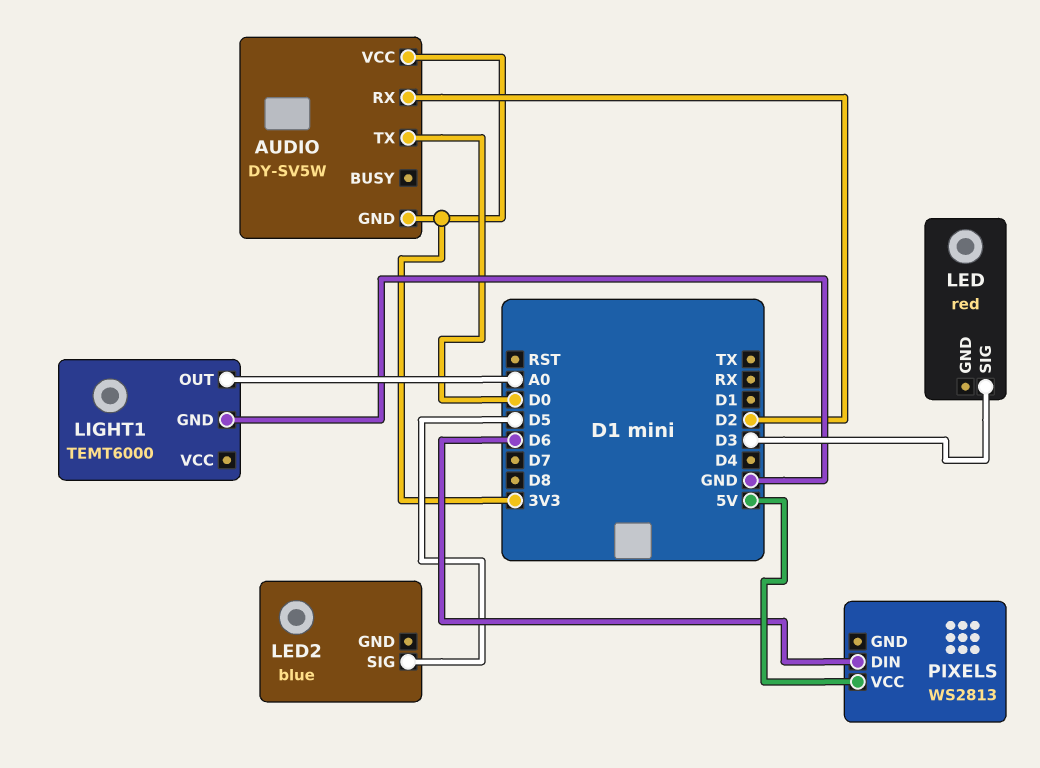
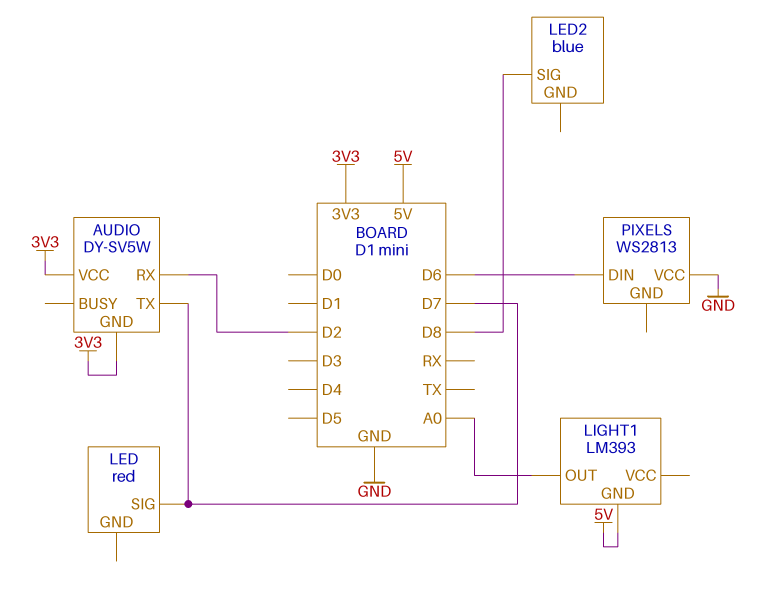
AUDIO pin TX: D0 -> D7
LED pin SIG: D3 -> D7
LED2 pin SIG: D5 -> D8
LIGHT1: TEMT6000 -> LM393
LIGHT1 pin GND: GND -> 5V
PIXELS pin VCC: 5V -> GND

